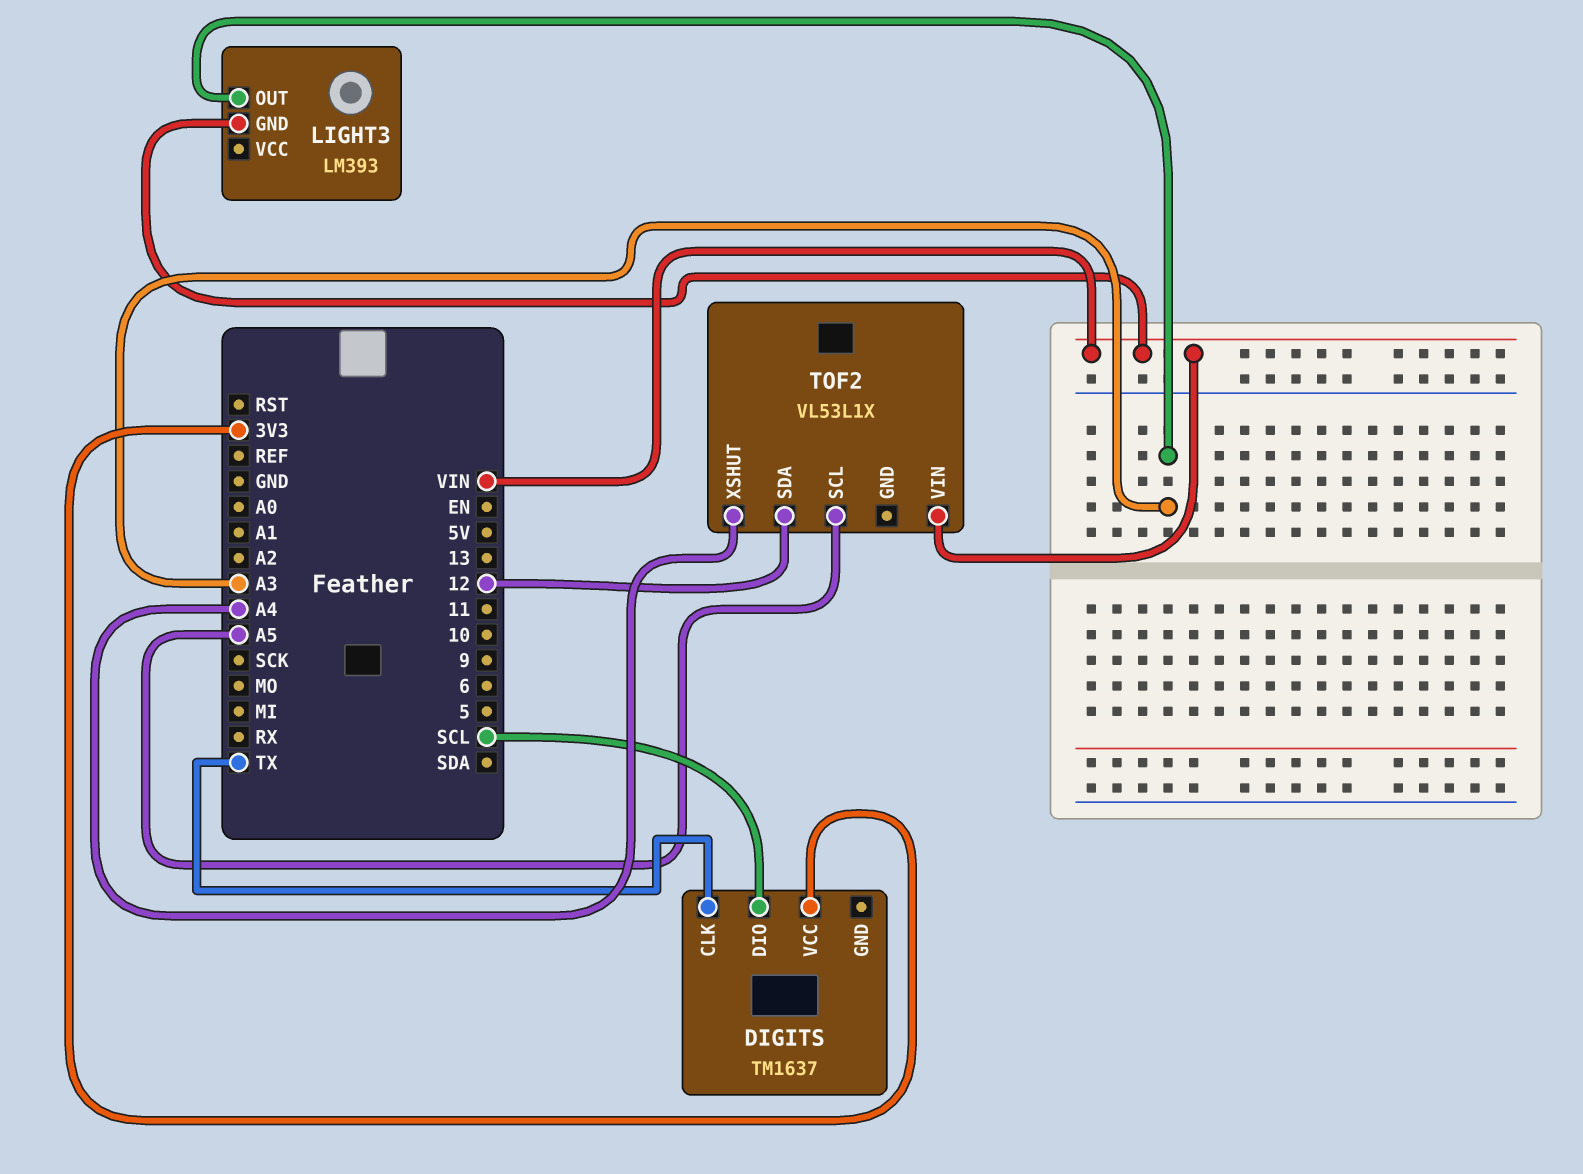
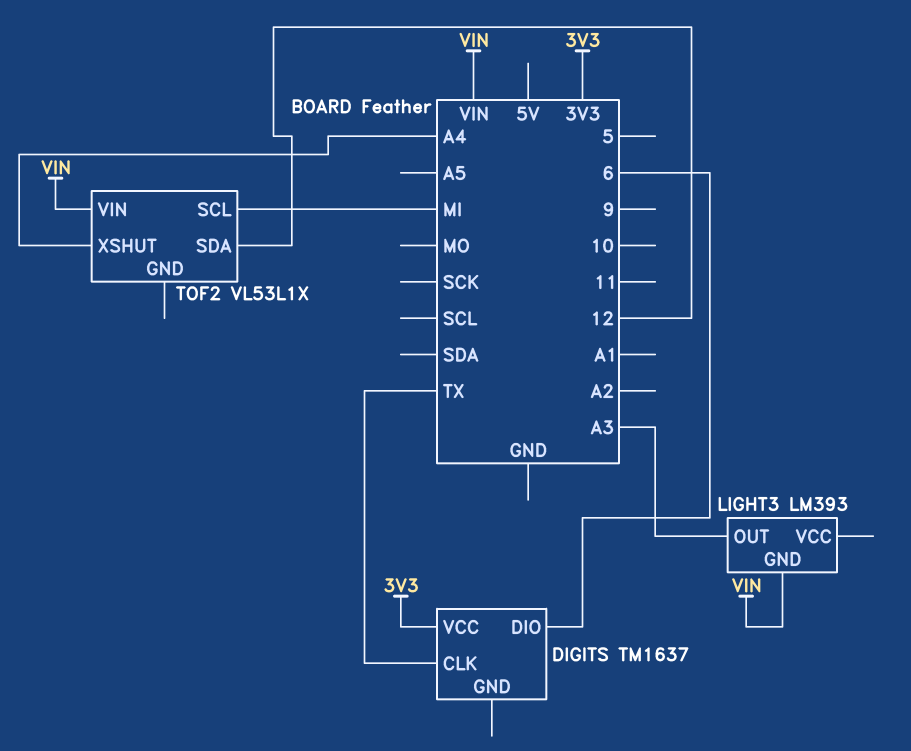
DIGITS pin DIO: SCL -> 6
TOF2 pin SCL: A5 -> MI

